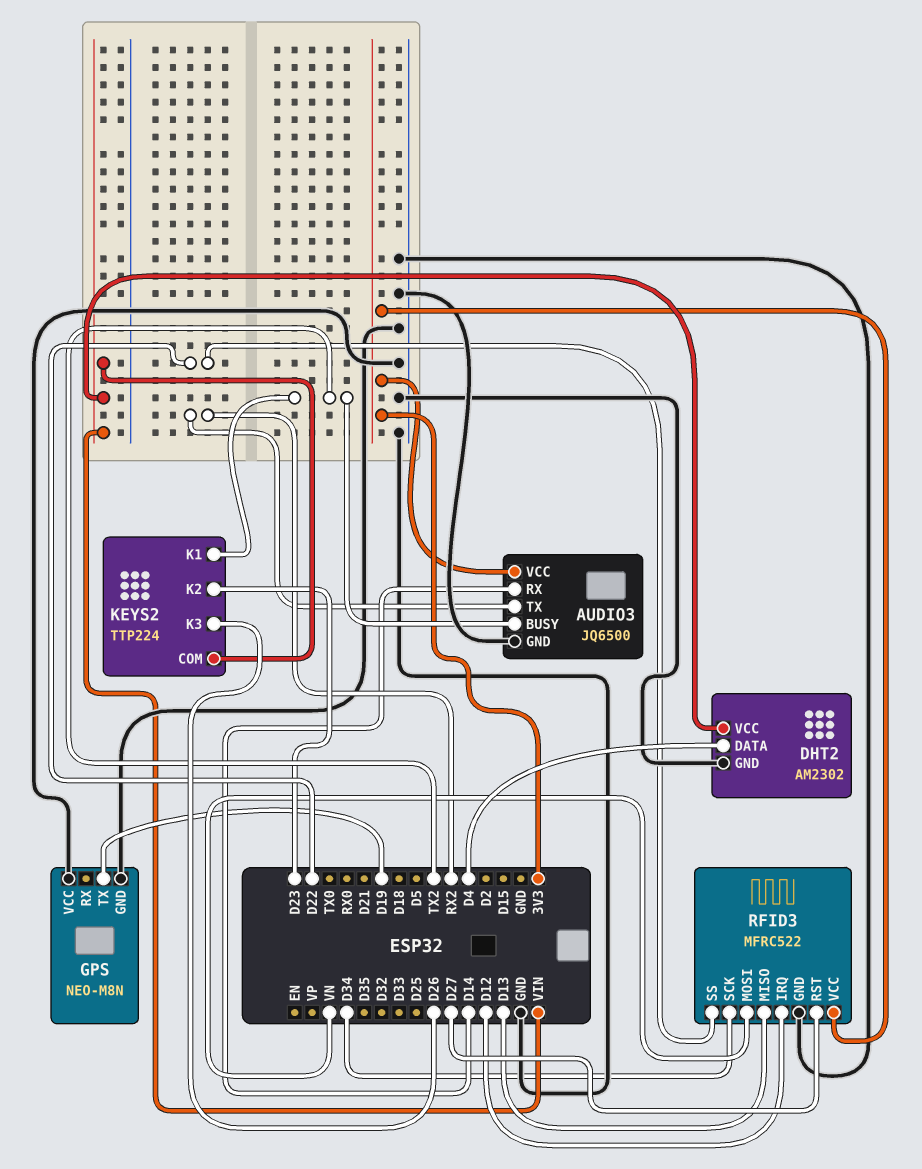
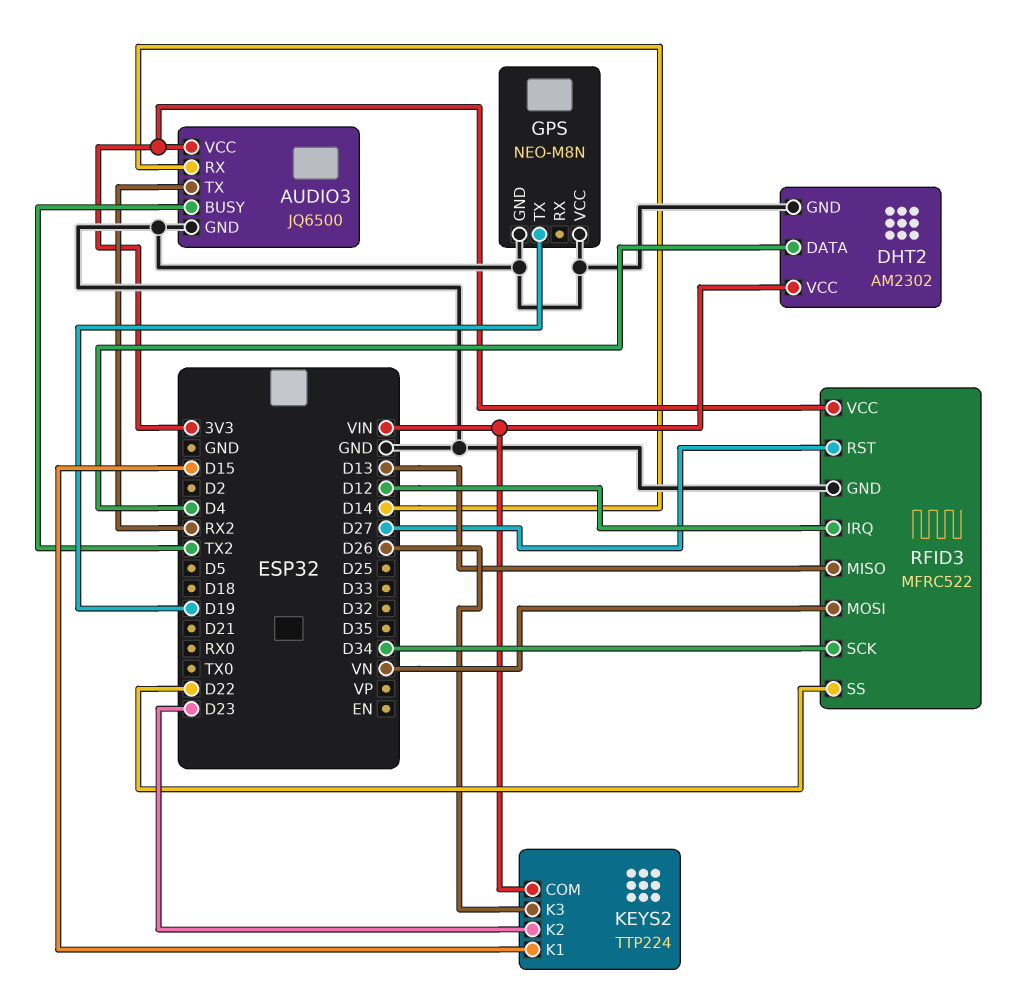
KEYS2 pin K1: TX2 -> D15

